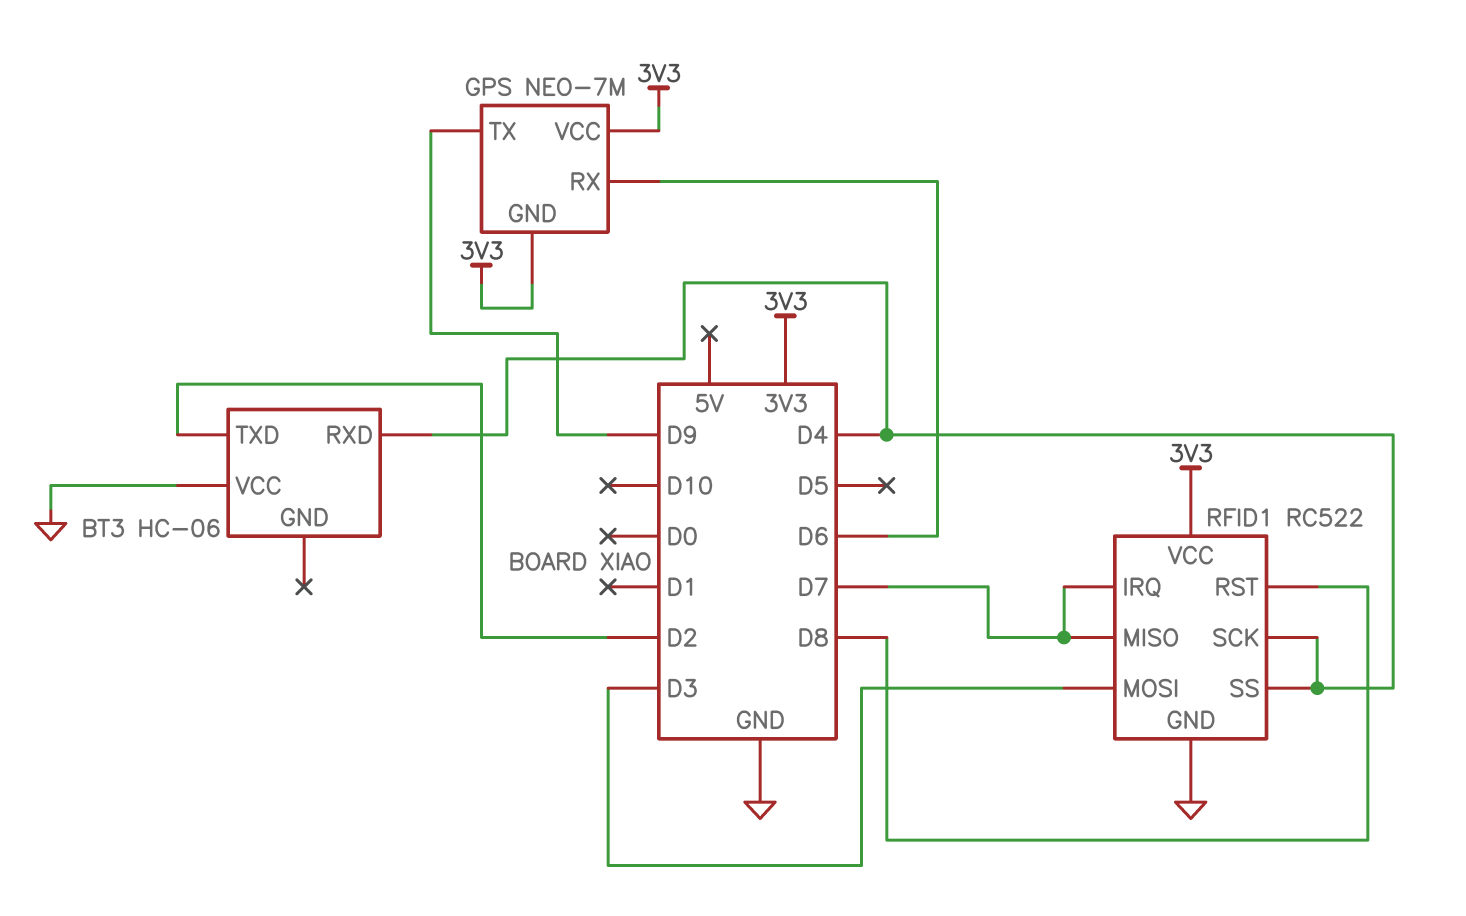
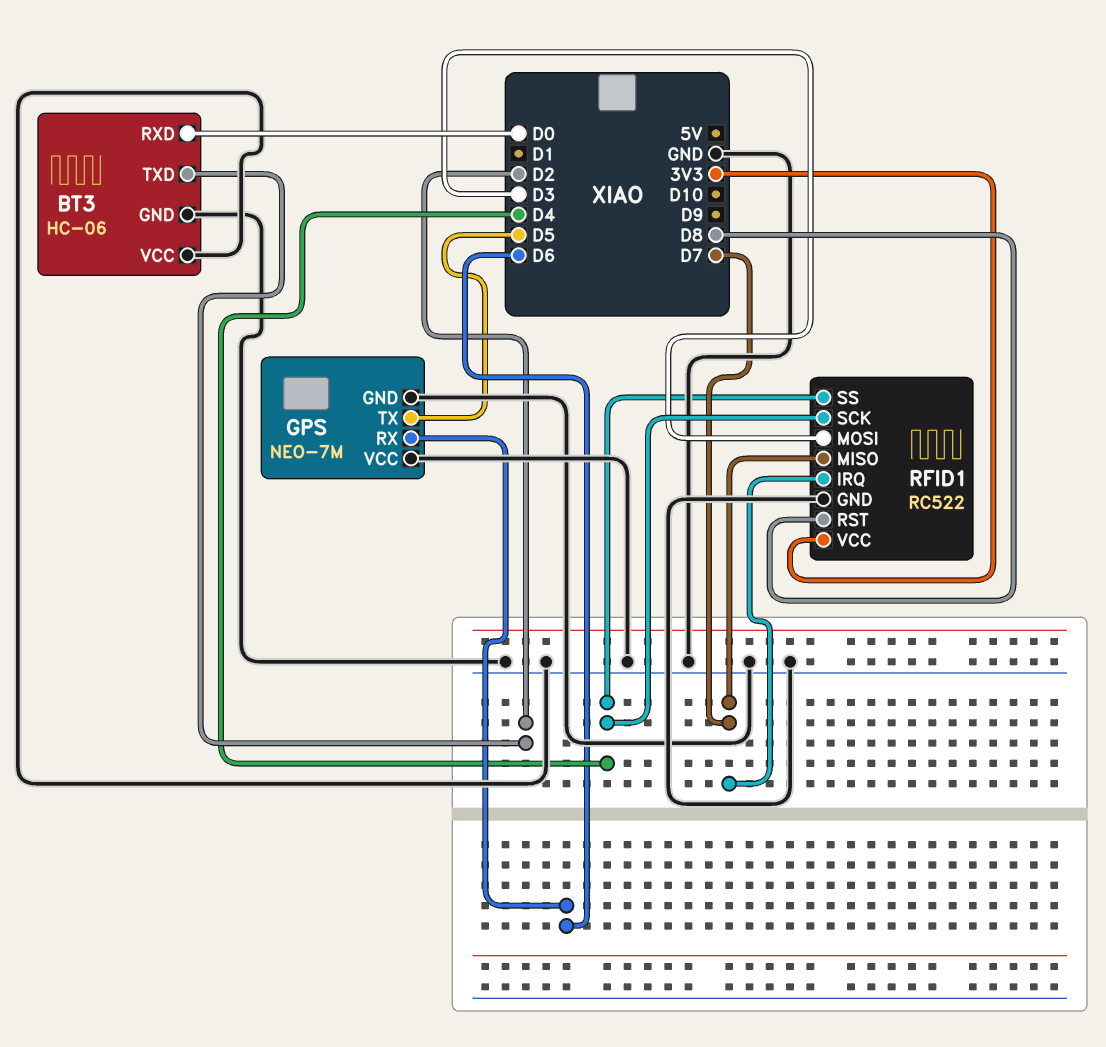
BT3 pin GND: none -> GND
BT3 pin RXD: D4 -> D0
GPS pin GND: 3V3 -> GND
GPS pin TX: D9 -> D5
GPS pin VCC: 3V3 -> GND

